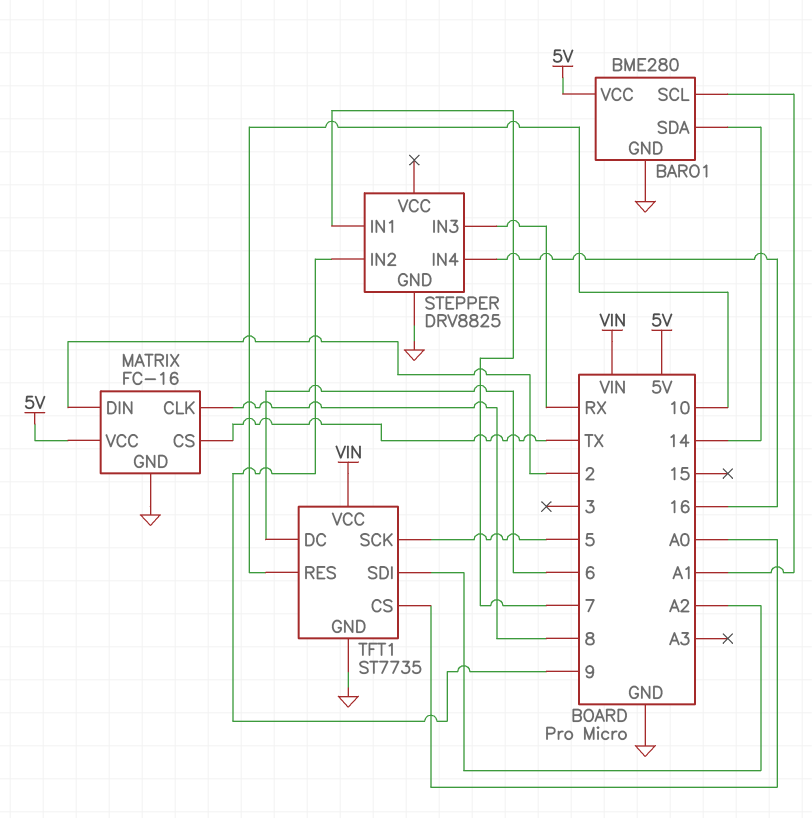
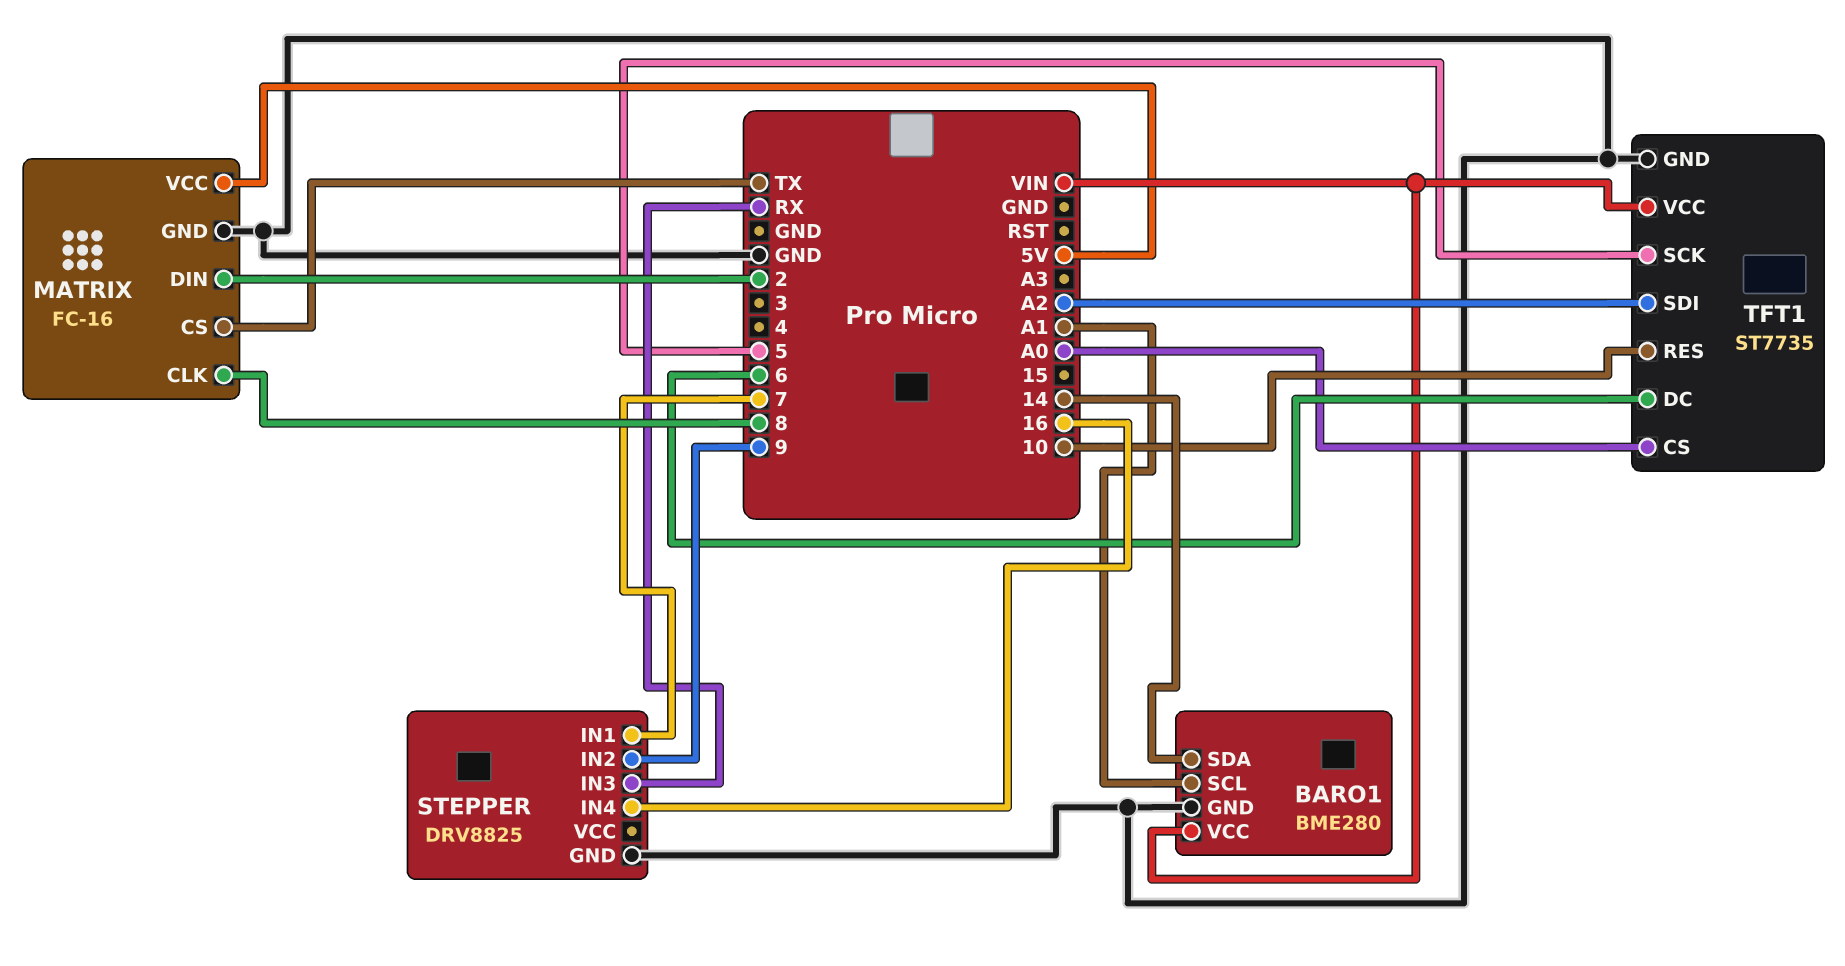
BARO1 pin VCC: 5V -> VIN

